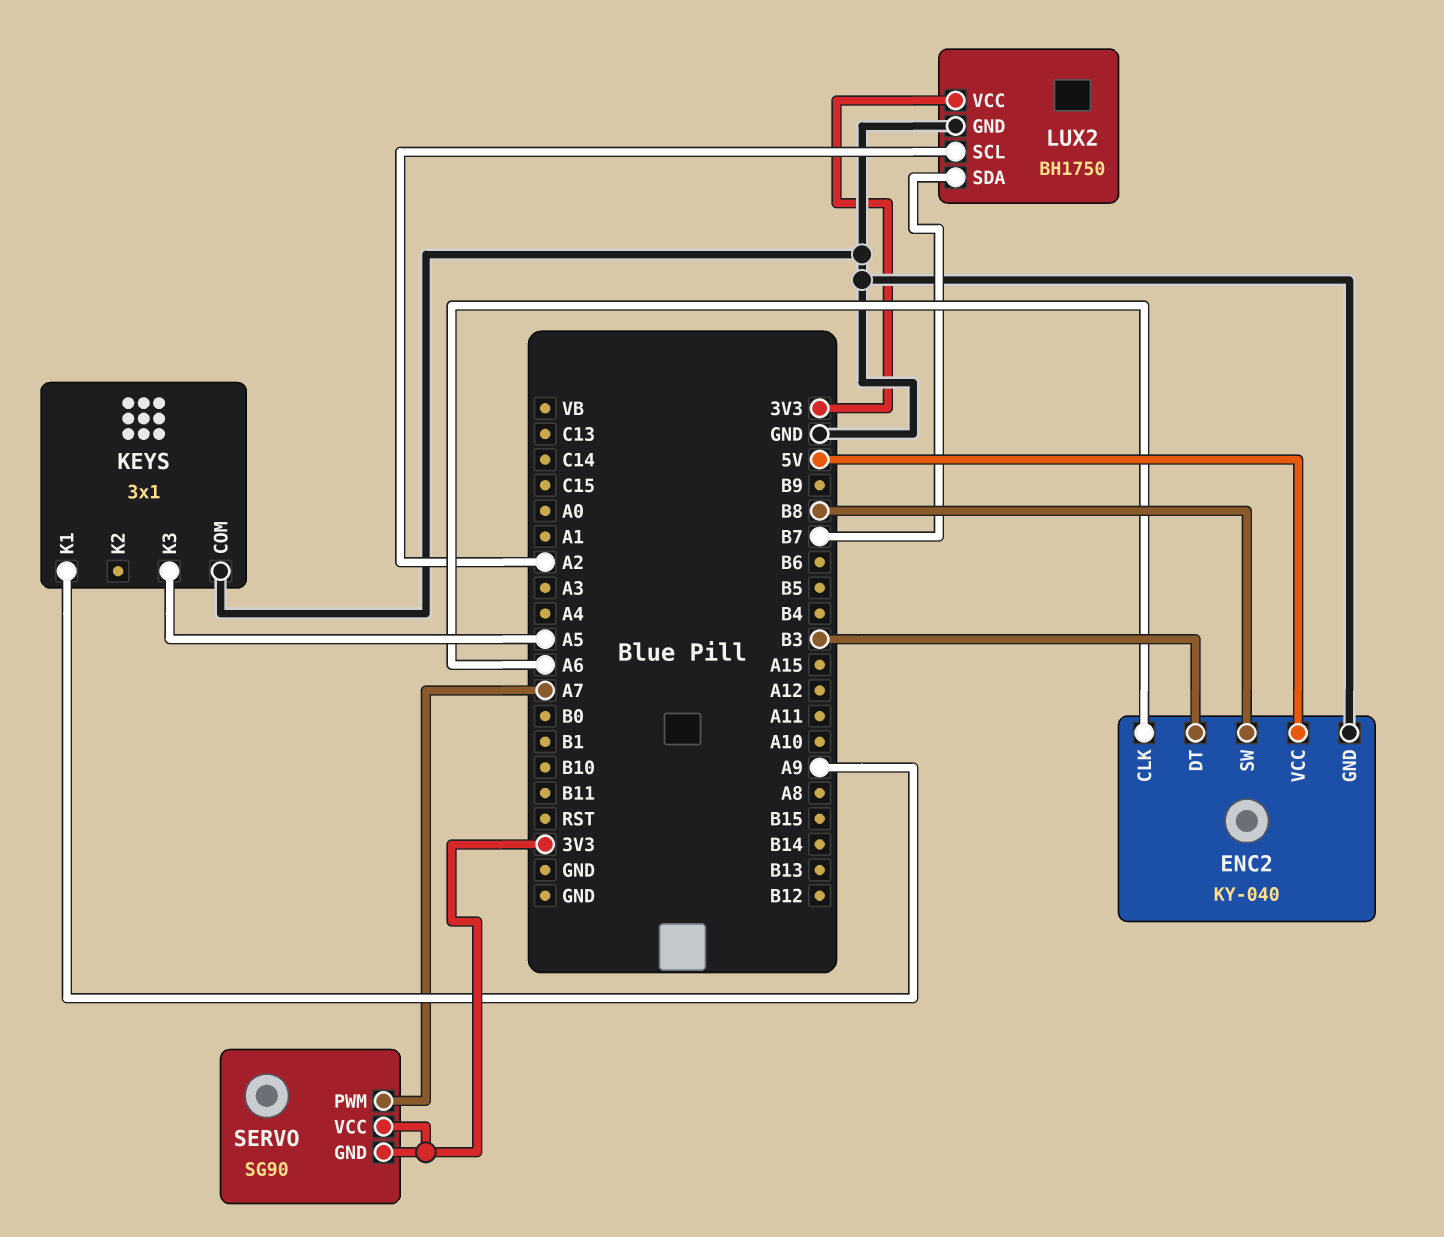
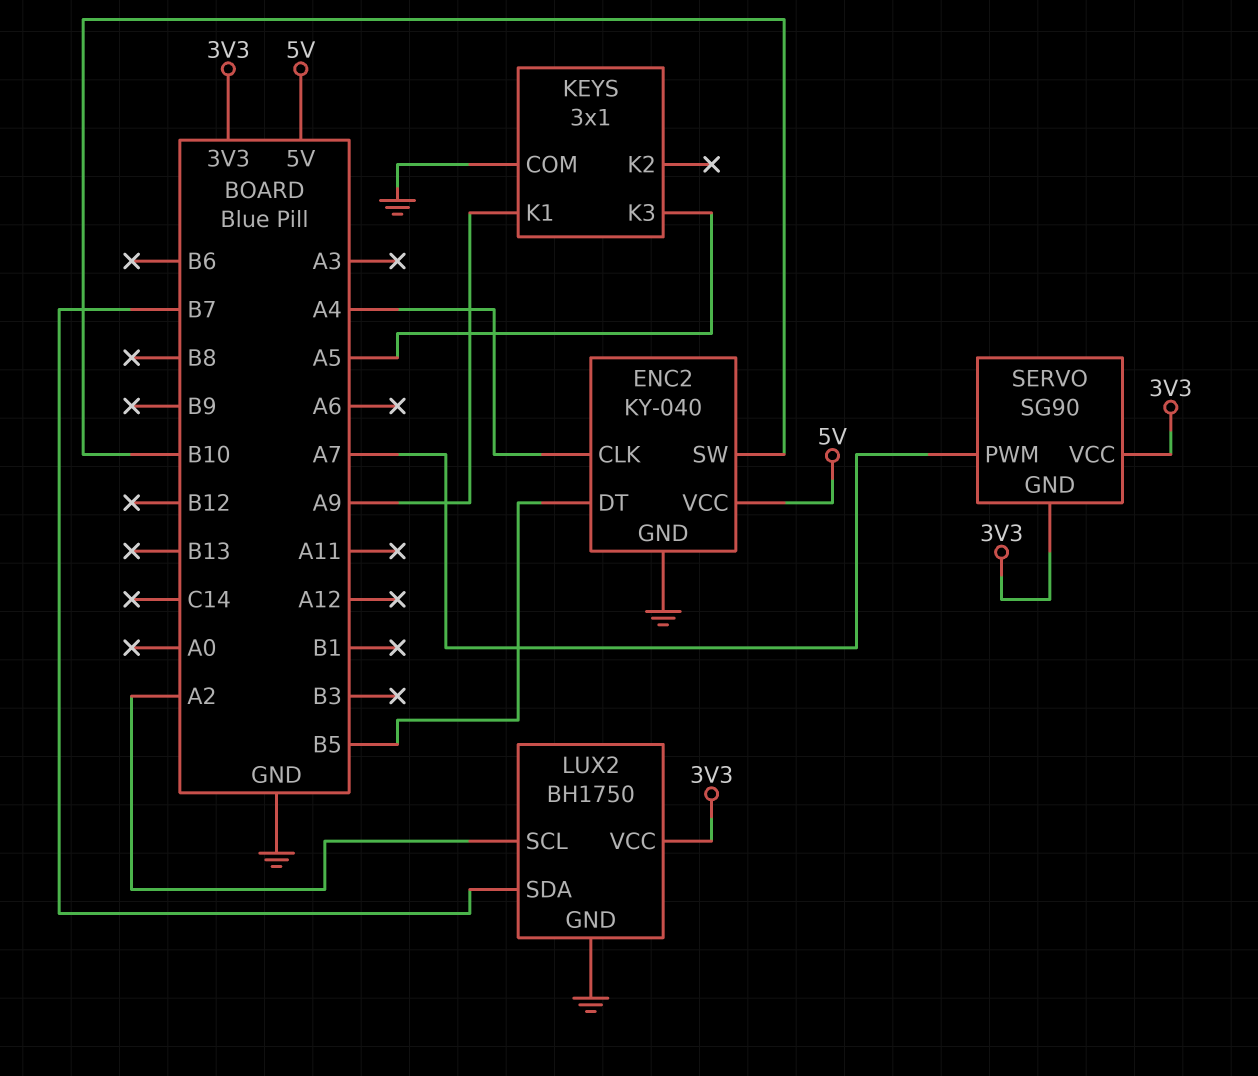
ENC2 pin CLK: A6 -> A4
ENC2 pin DT: B3 -> B5
ENC2 pin SW: B8 -> B10

